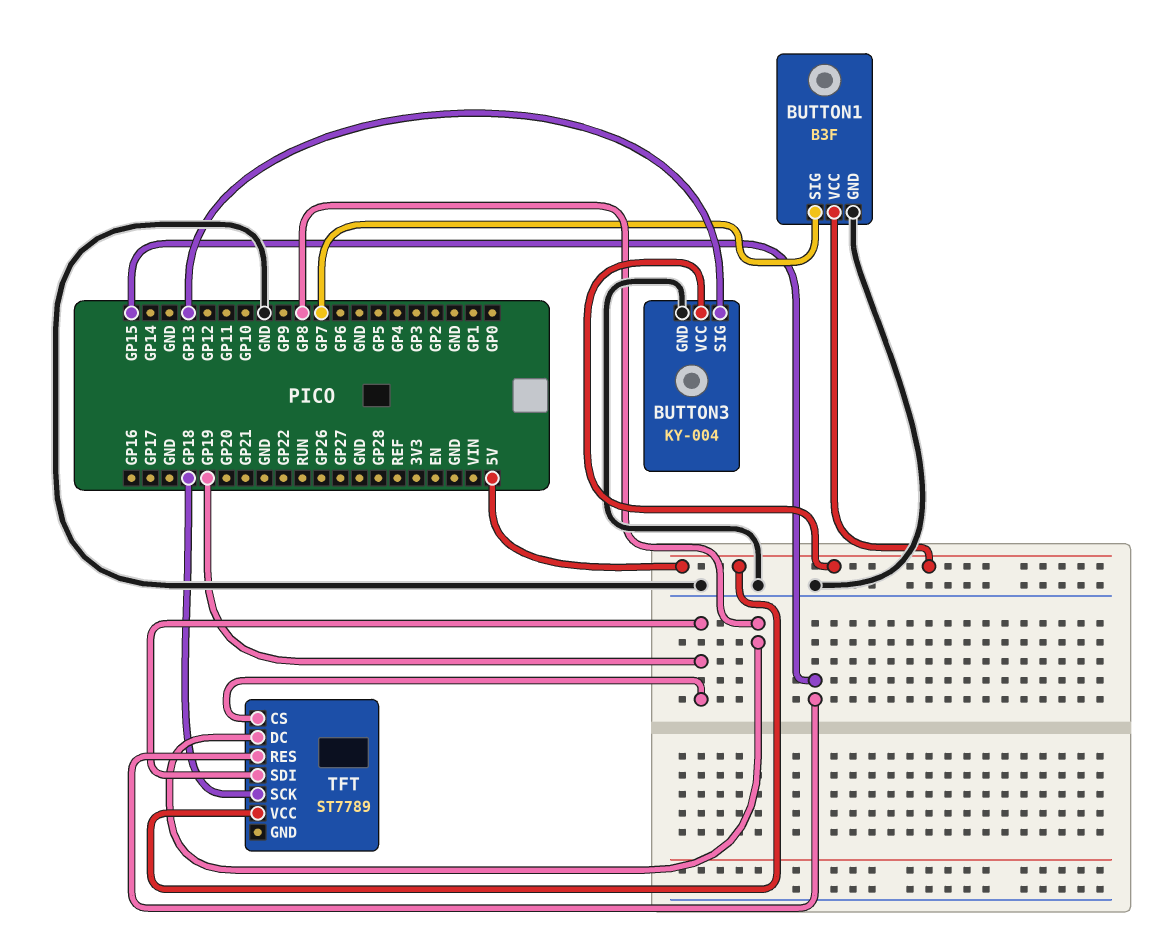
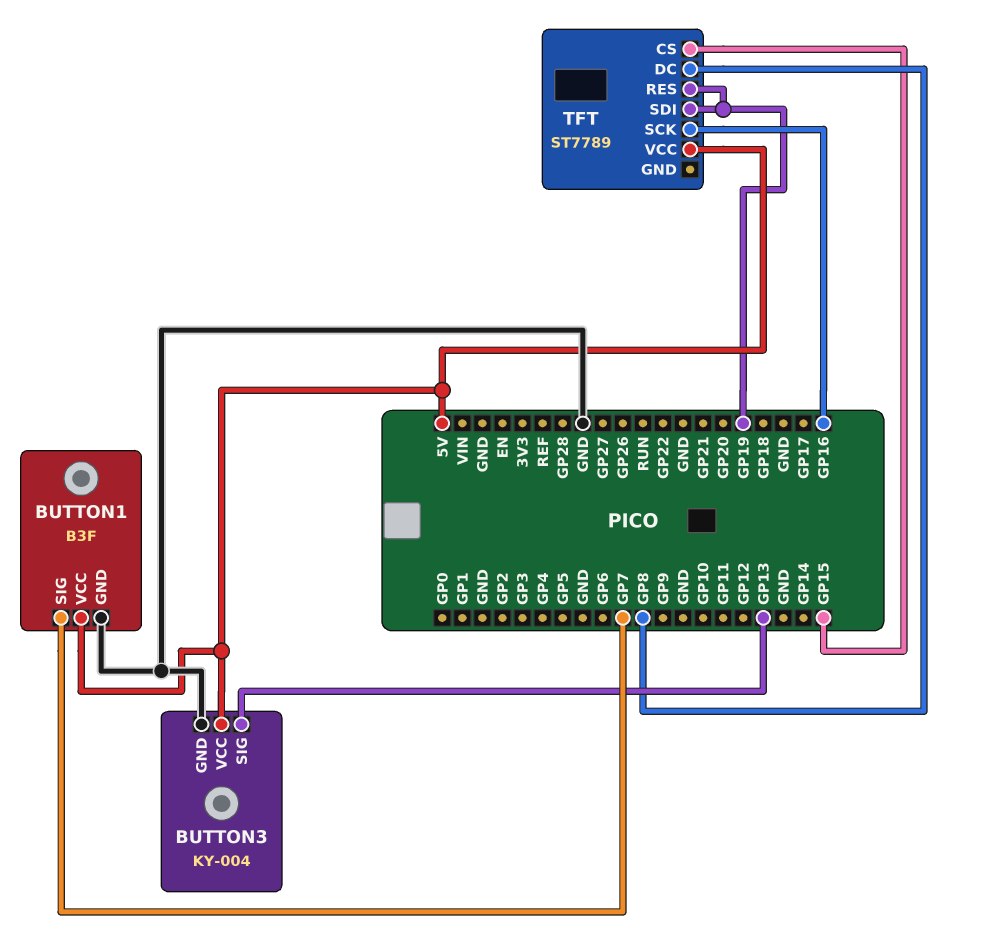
TFT pin CS: GP19 -> GP15
TFT pin RES: GP15 -> GP19
TFT pin SCK: GP18 -> GP16

